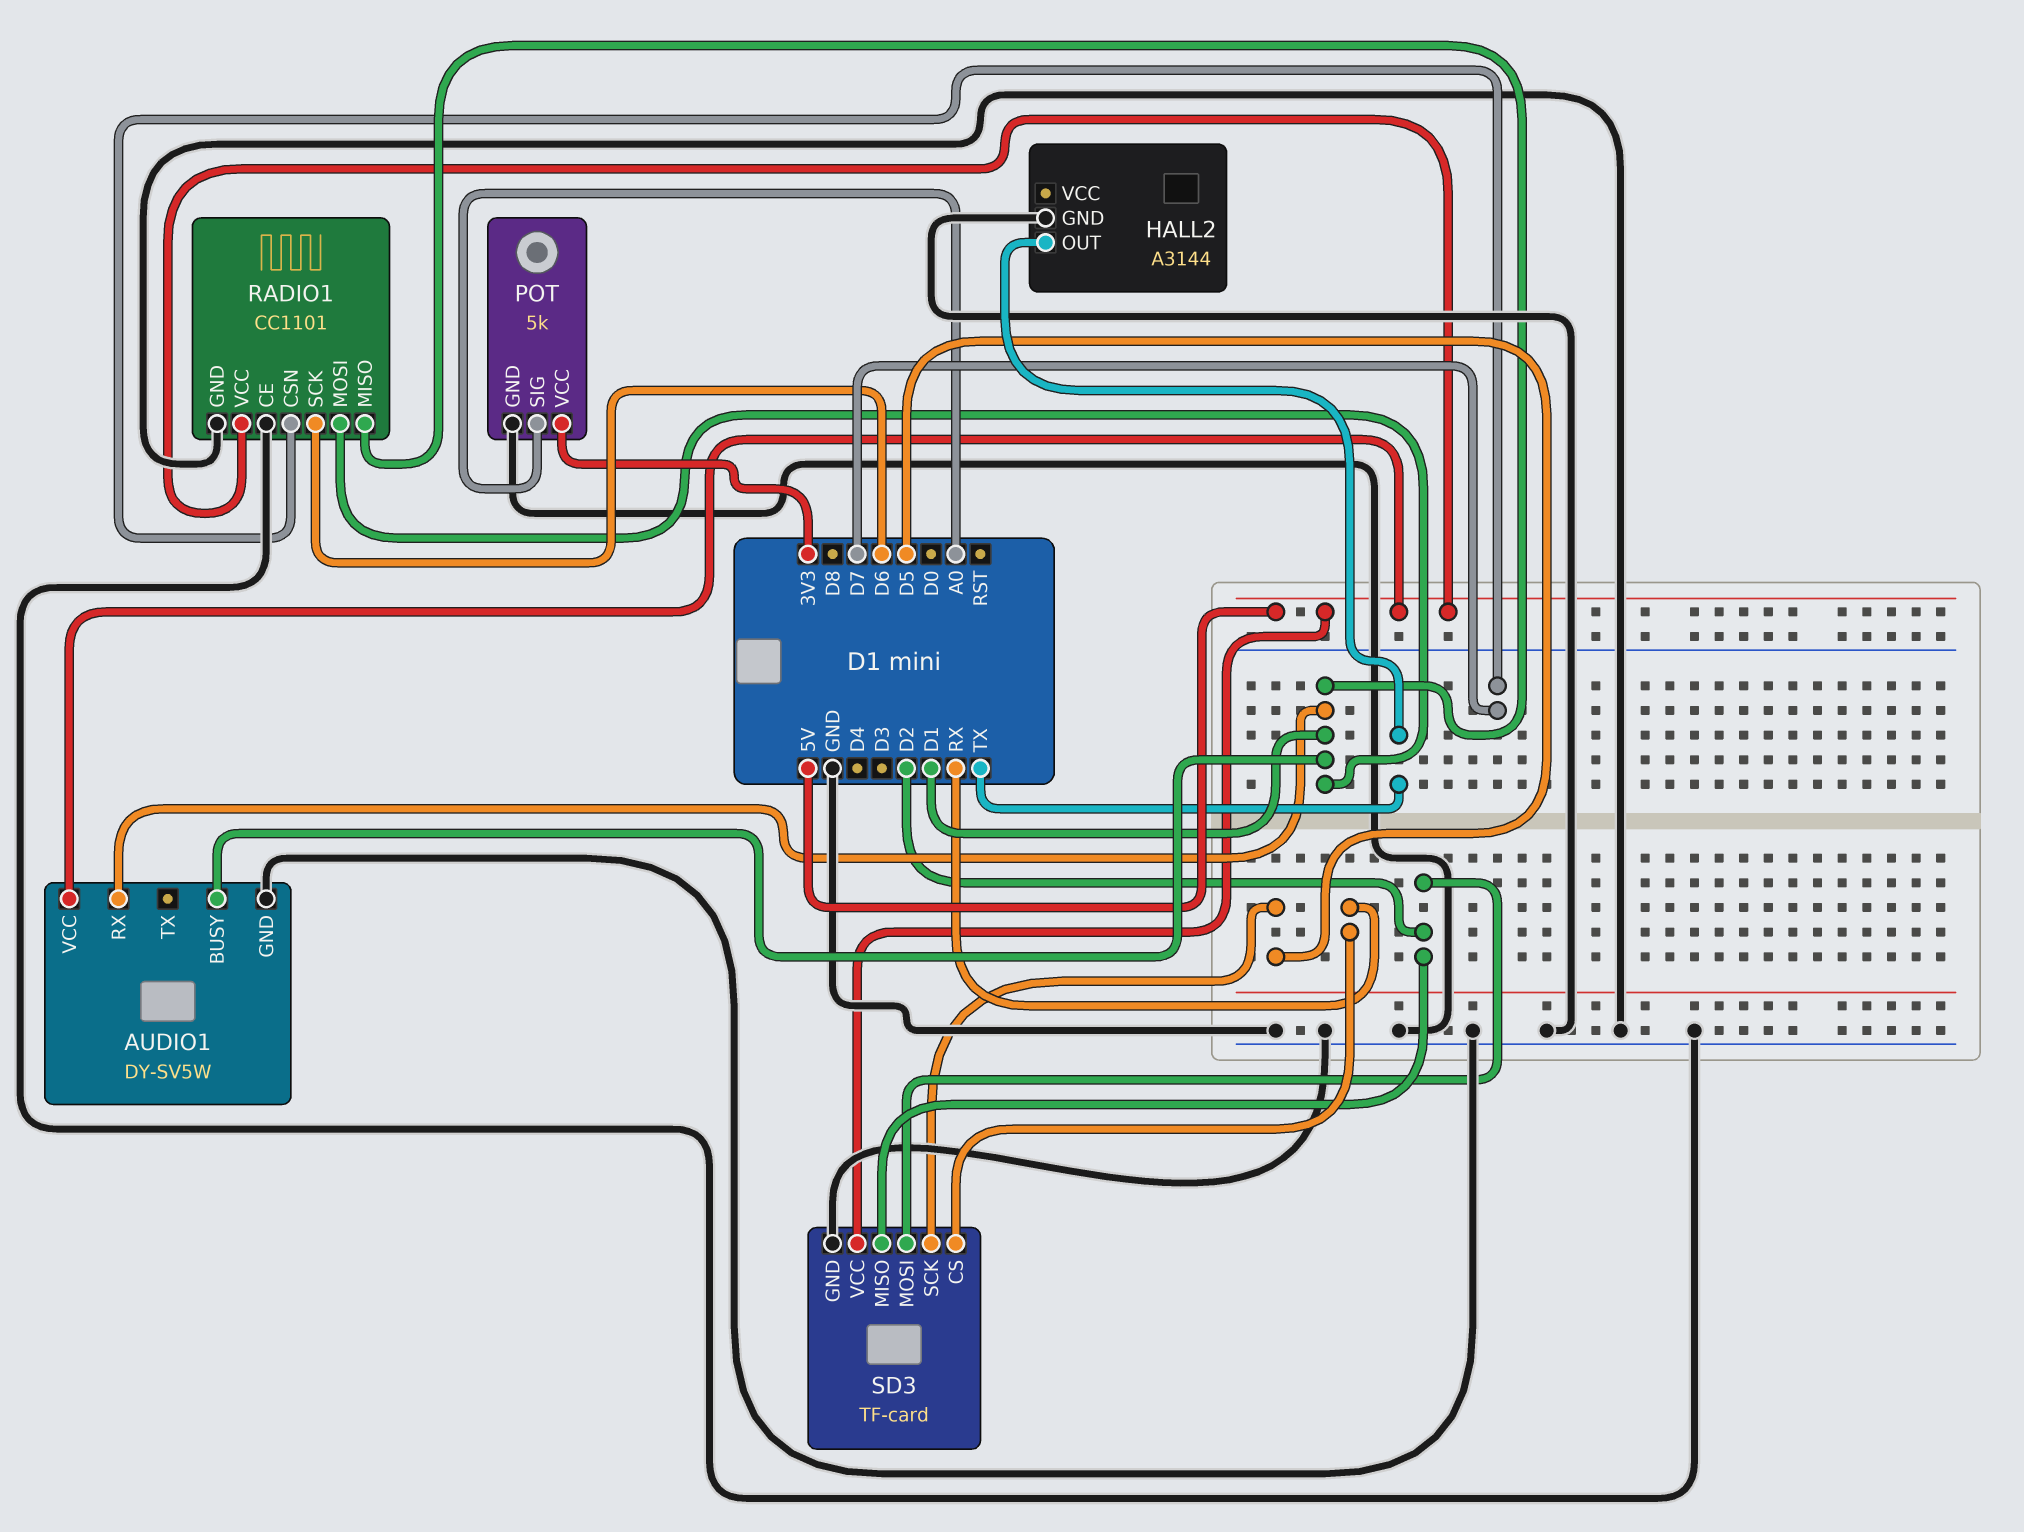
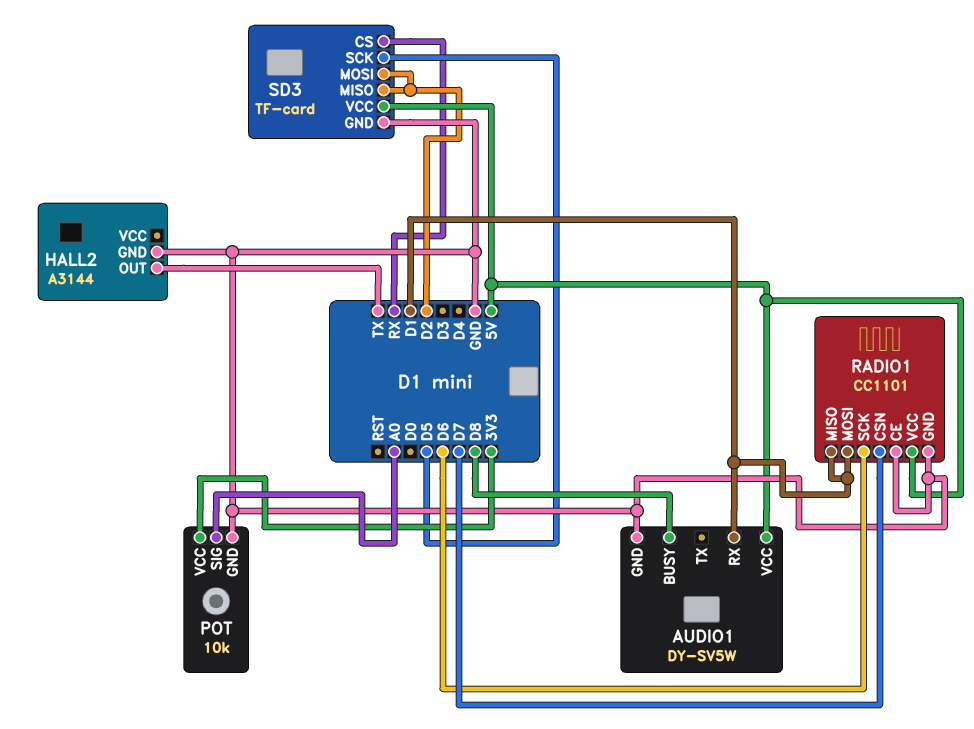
AUDIO1 pin BUSY: D1 -> D8
POT: 5k -> 10k

